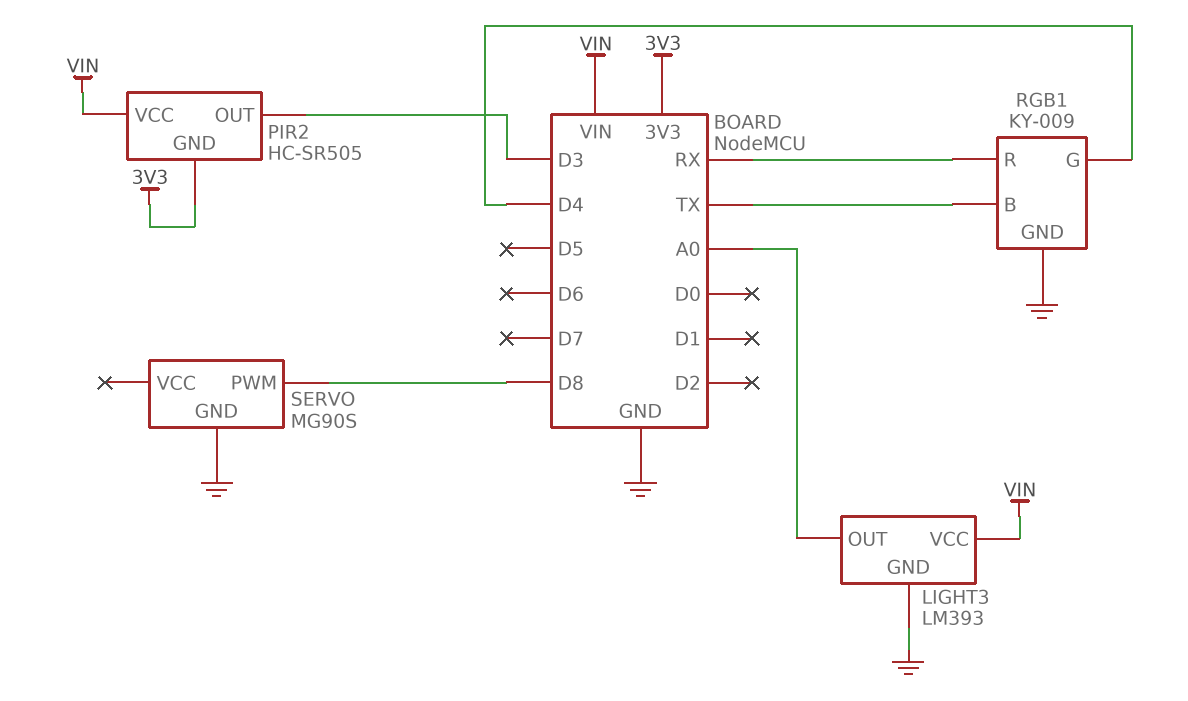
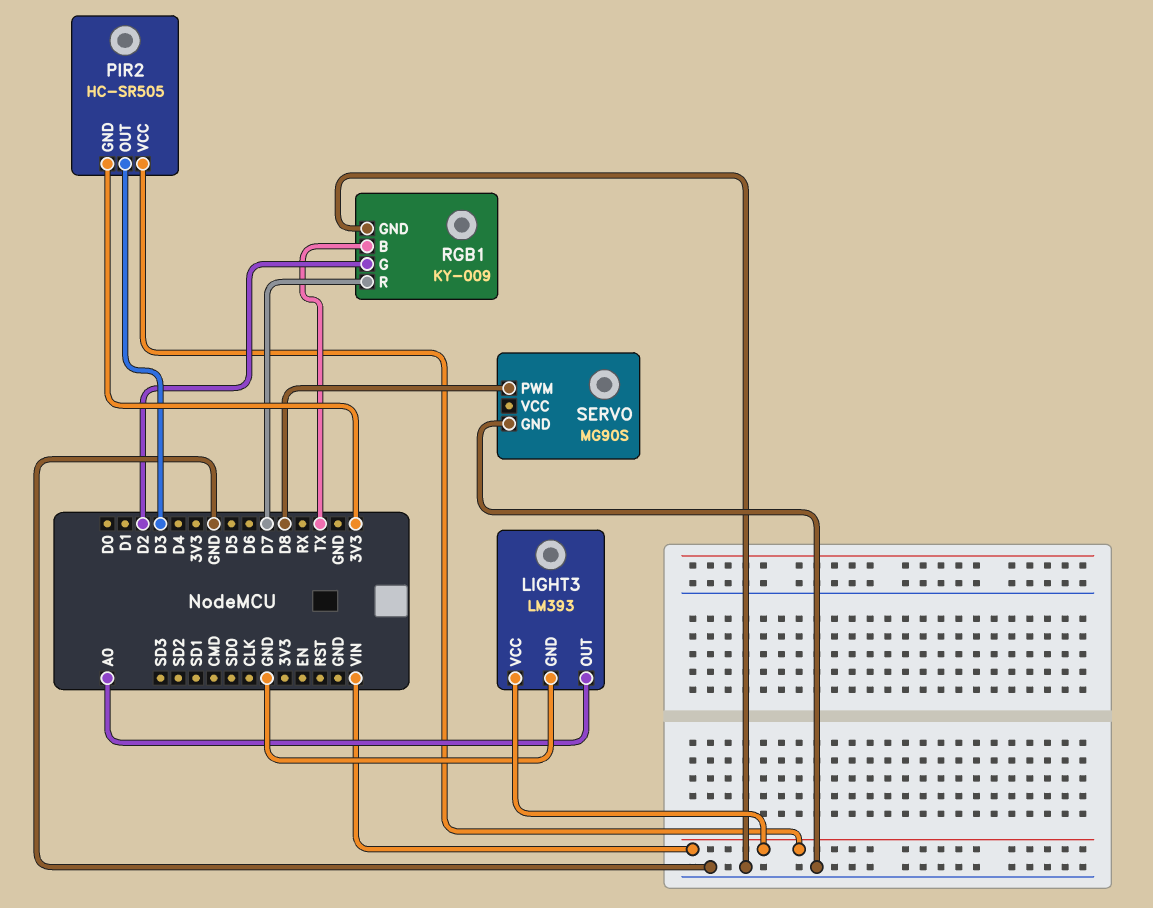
RGB1 pin G: D4 -> D2
RGB1 pin R: RX -> D7

